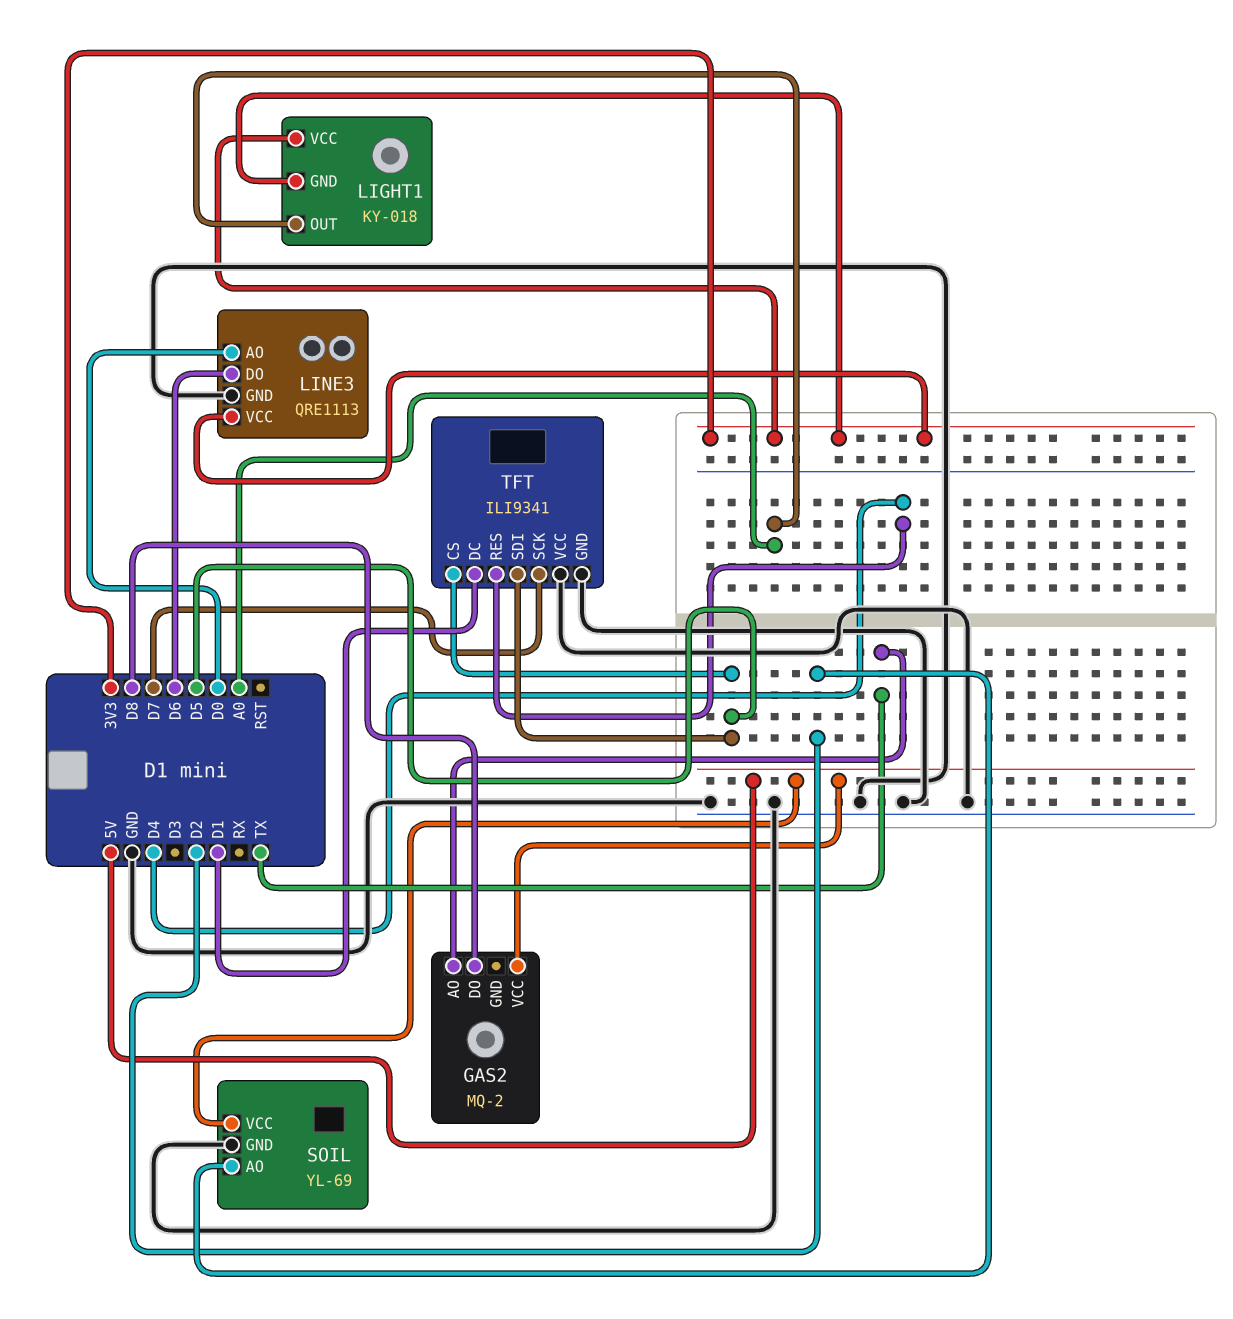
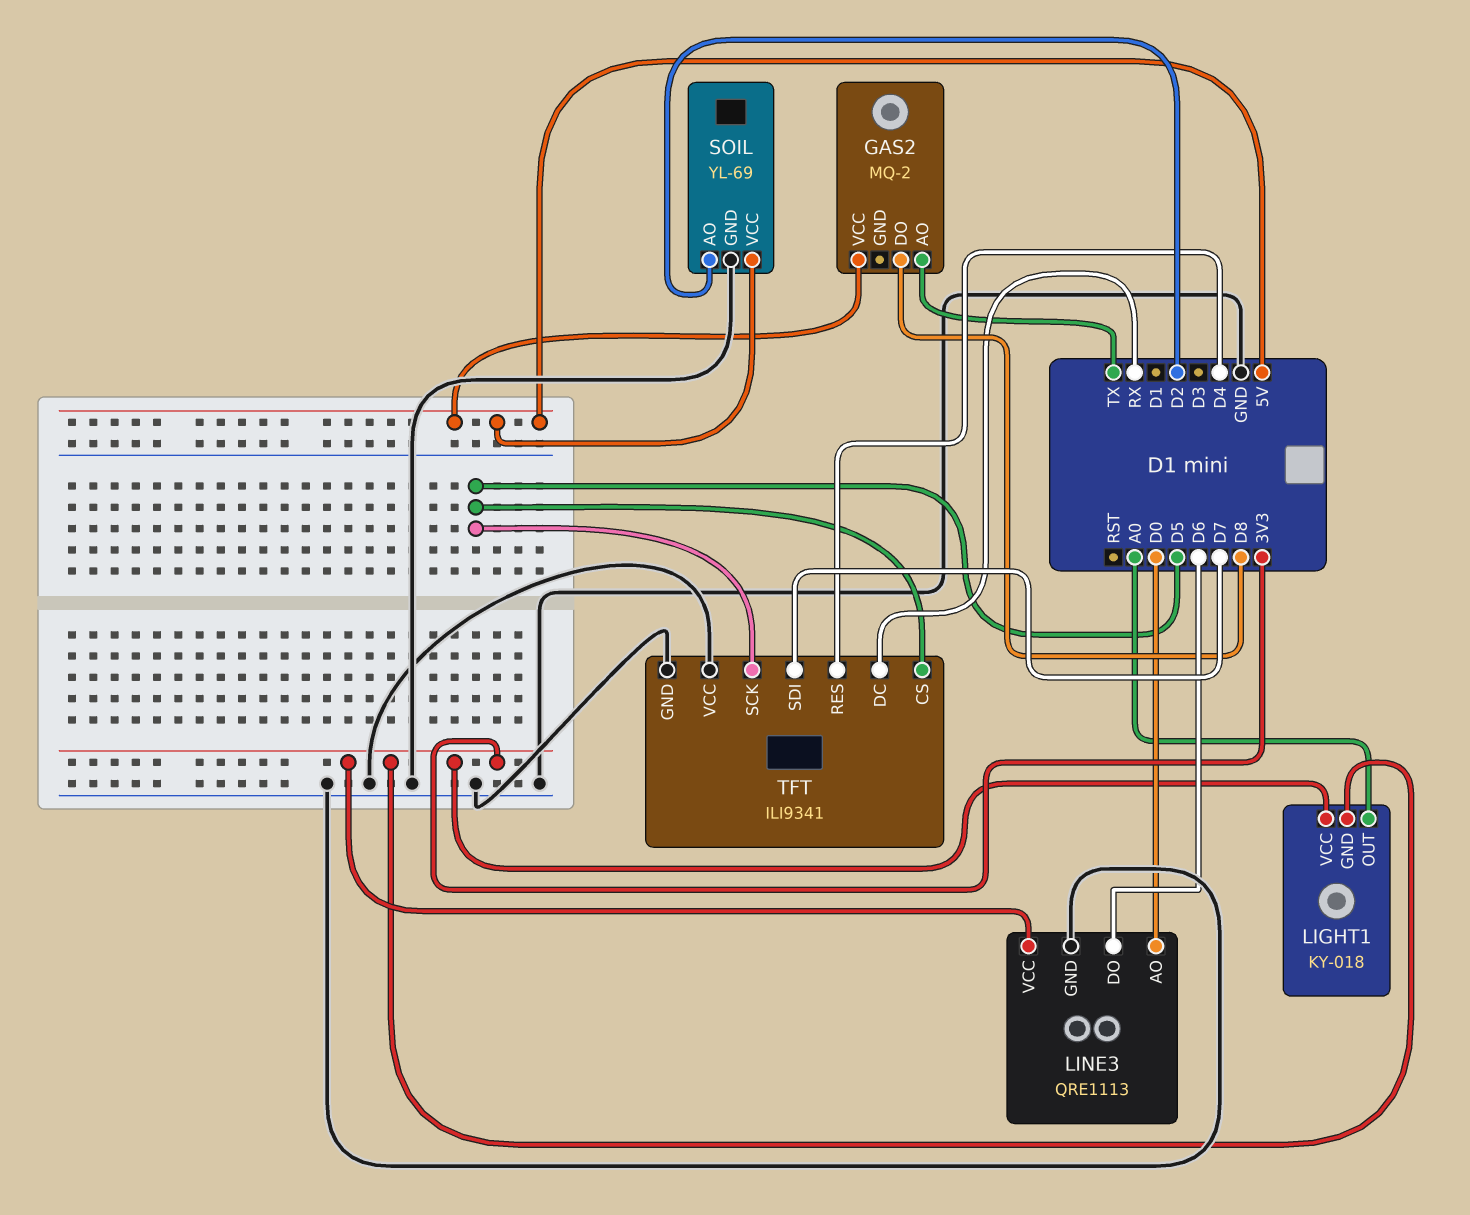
TFT pin DC: D1 -> RX
TFT pin SCK: D7 -> D5
TFT pin SDI: D5 -> D7

